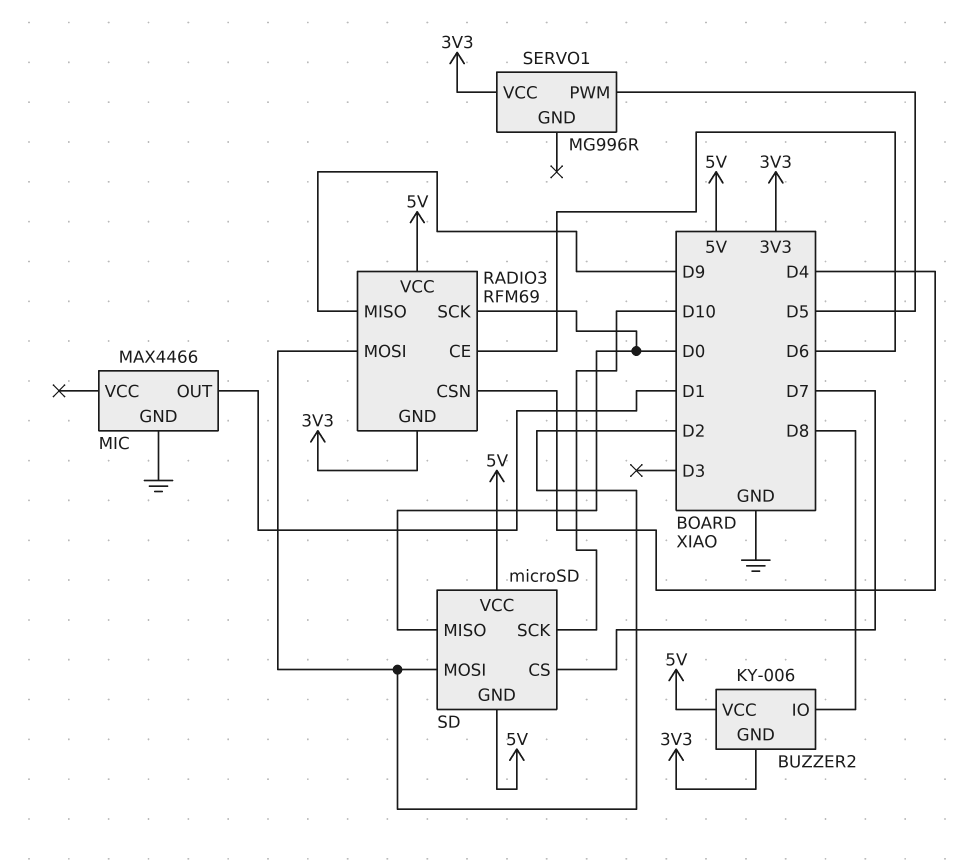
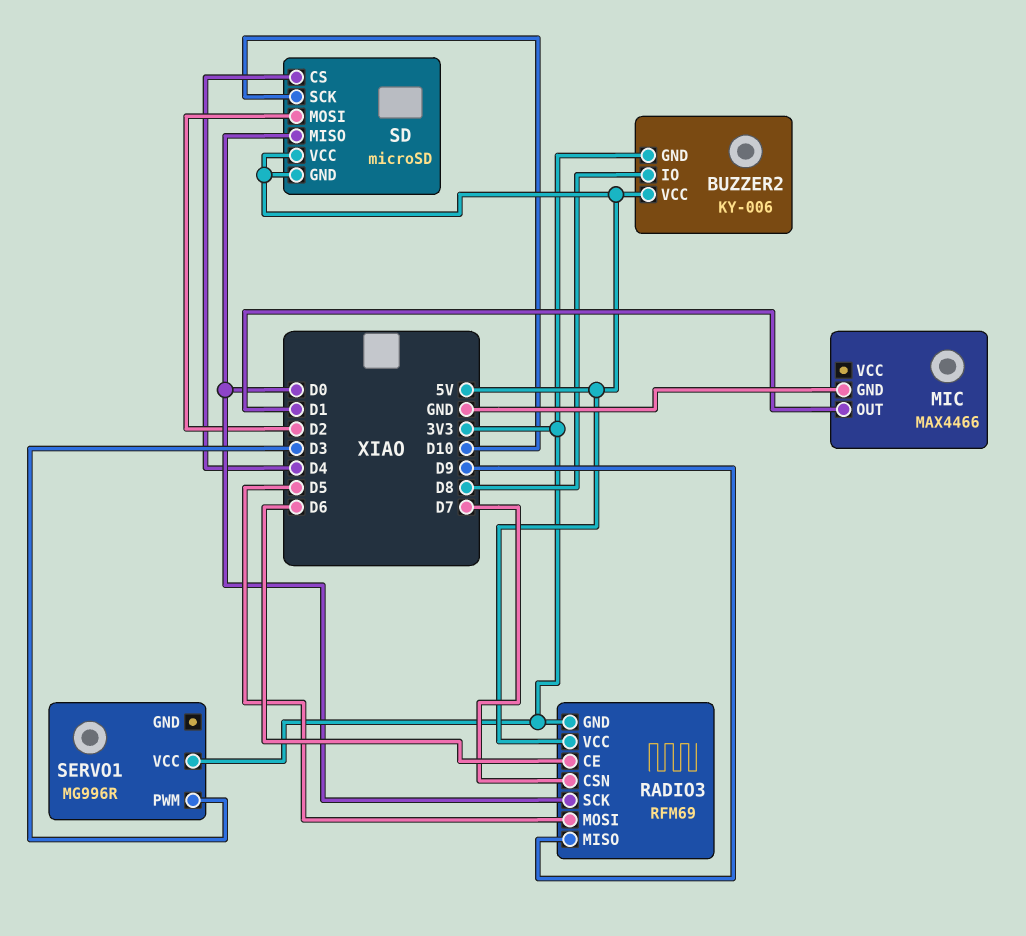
RADIO3 pin CSN: D4 -> D7
RADIO3 pin MOSI: D2 -> D5
SD pin CS: D7 -> D4
SERVO1 pin PWM: D5 -> D3

